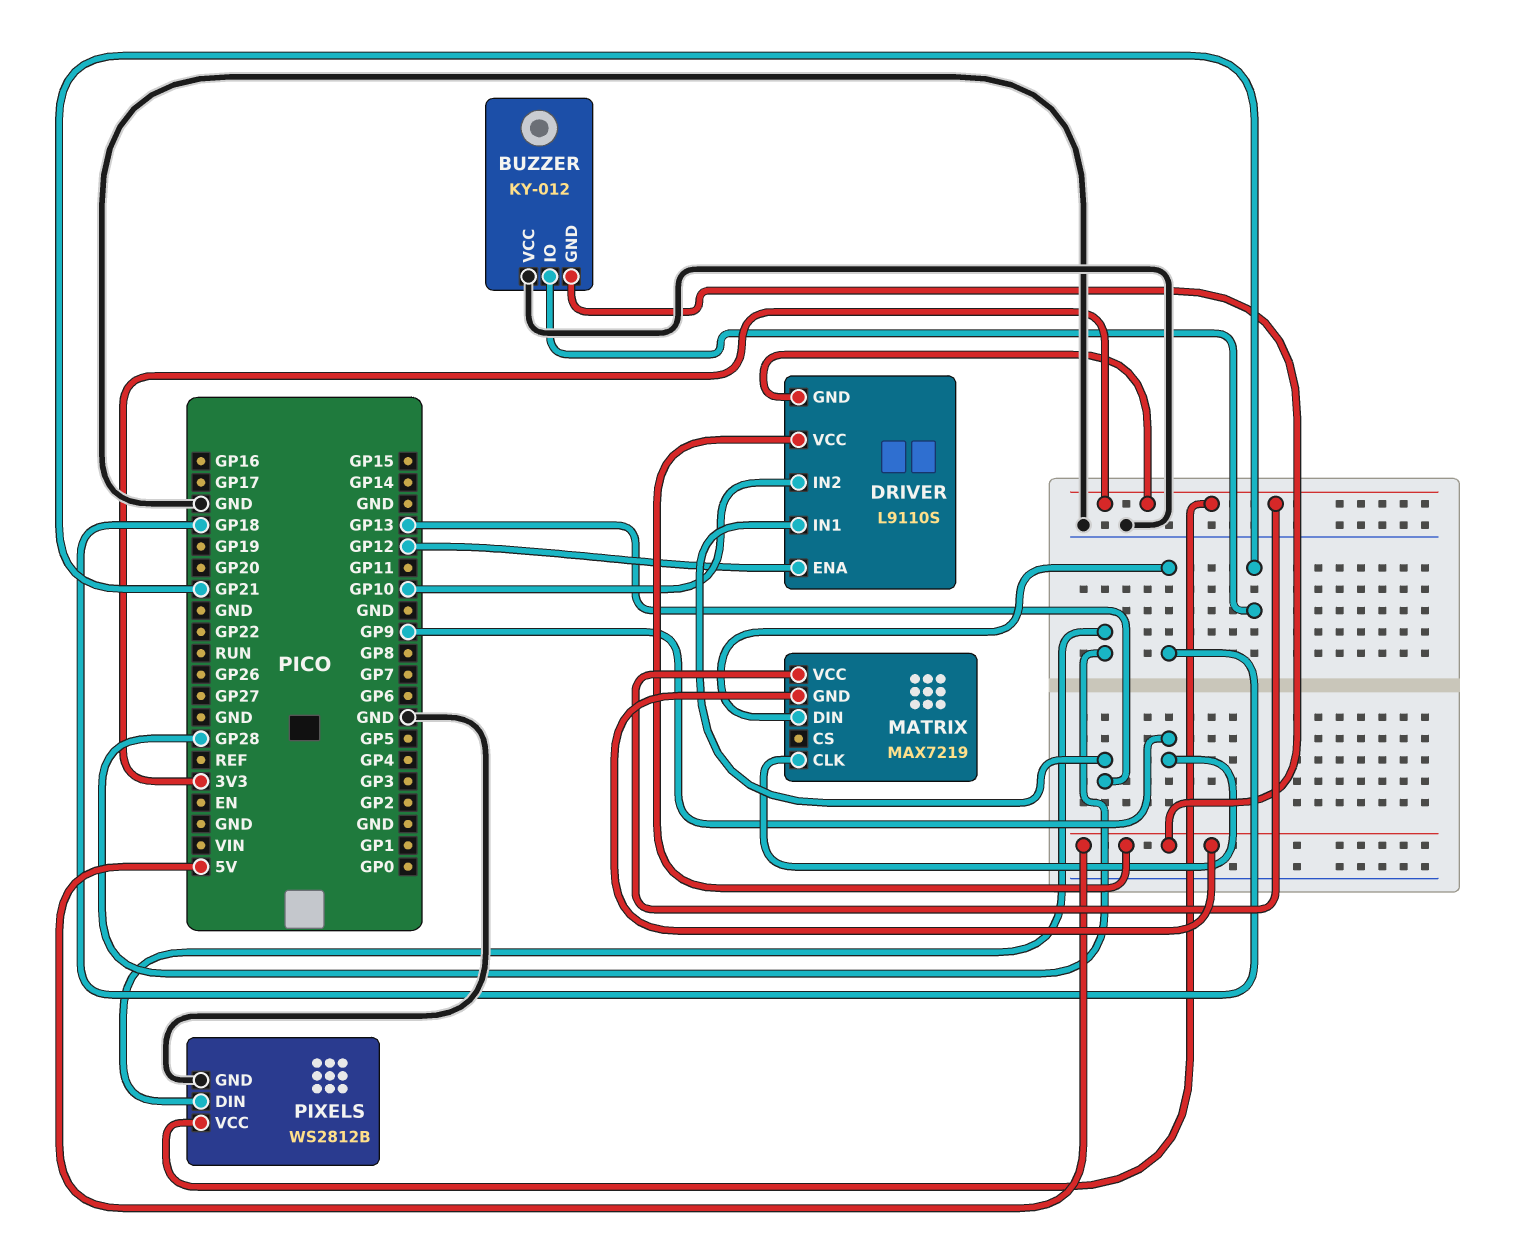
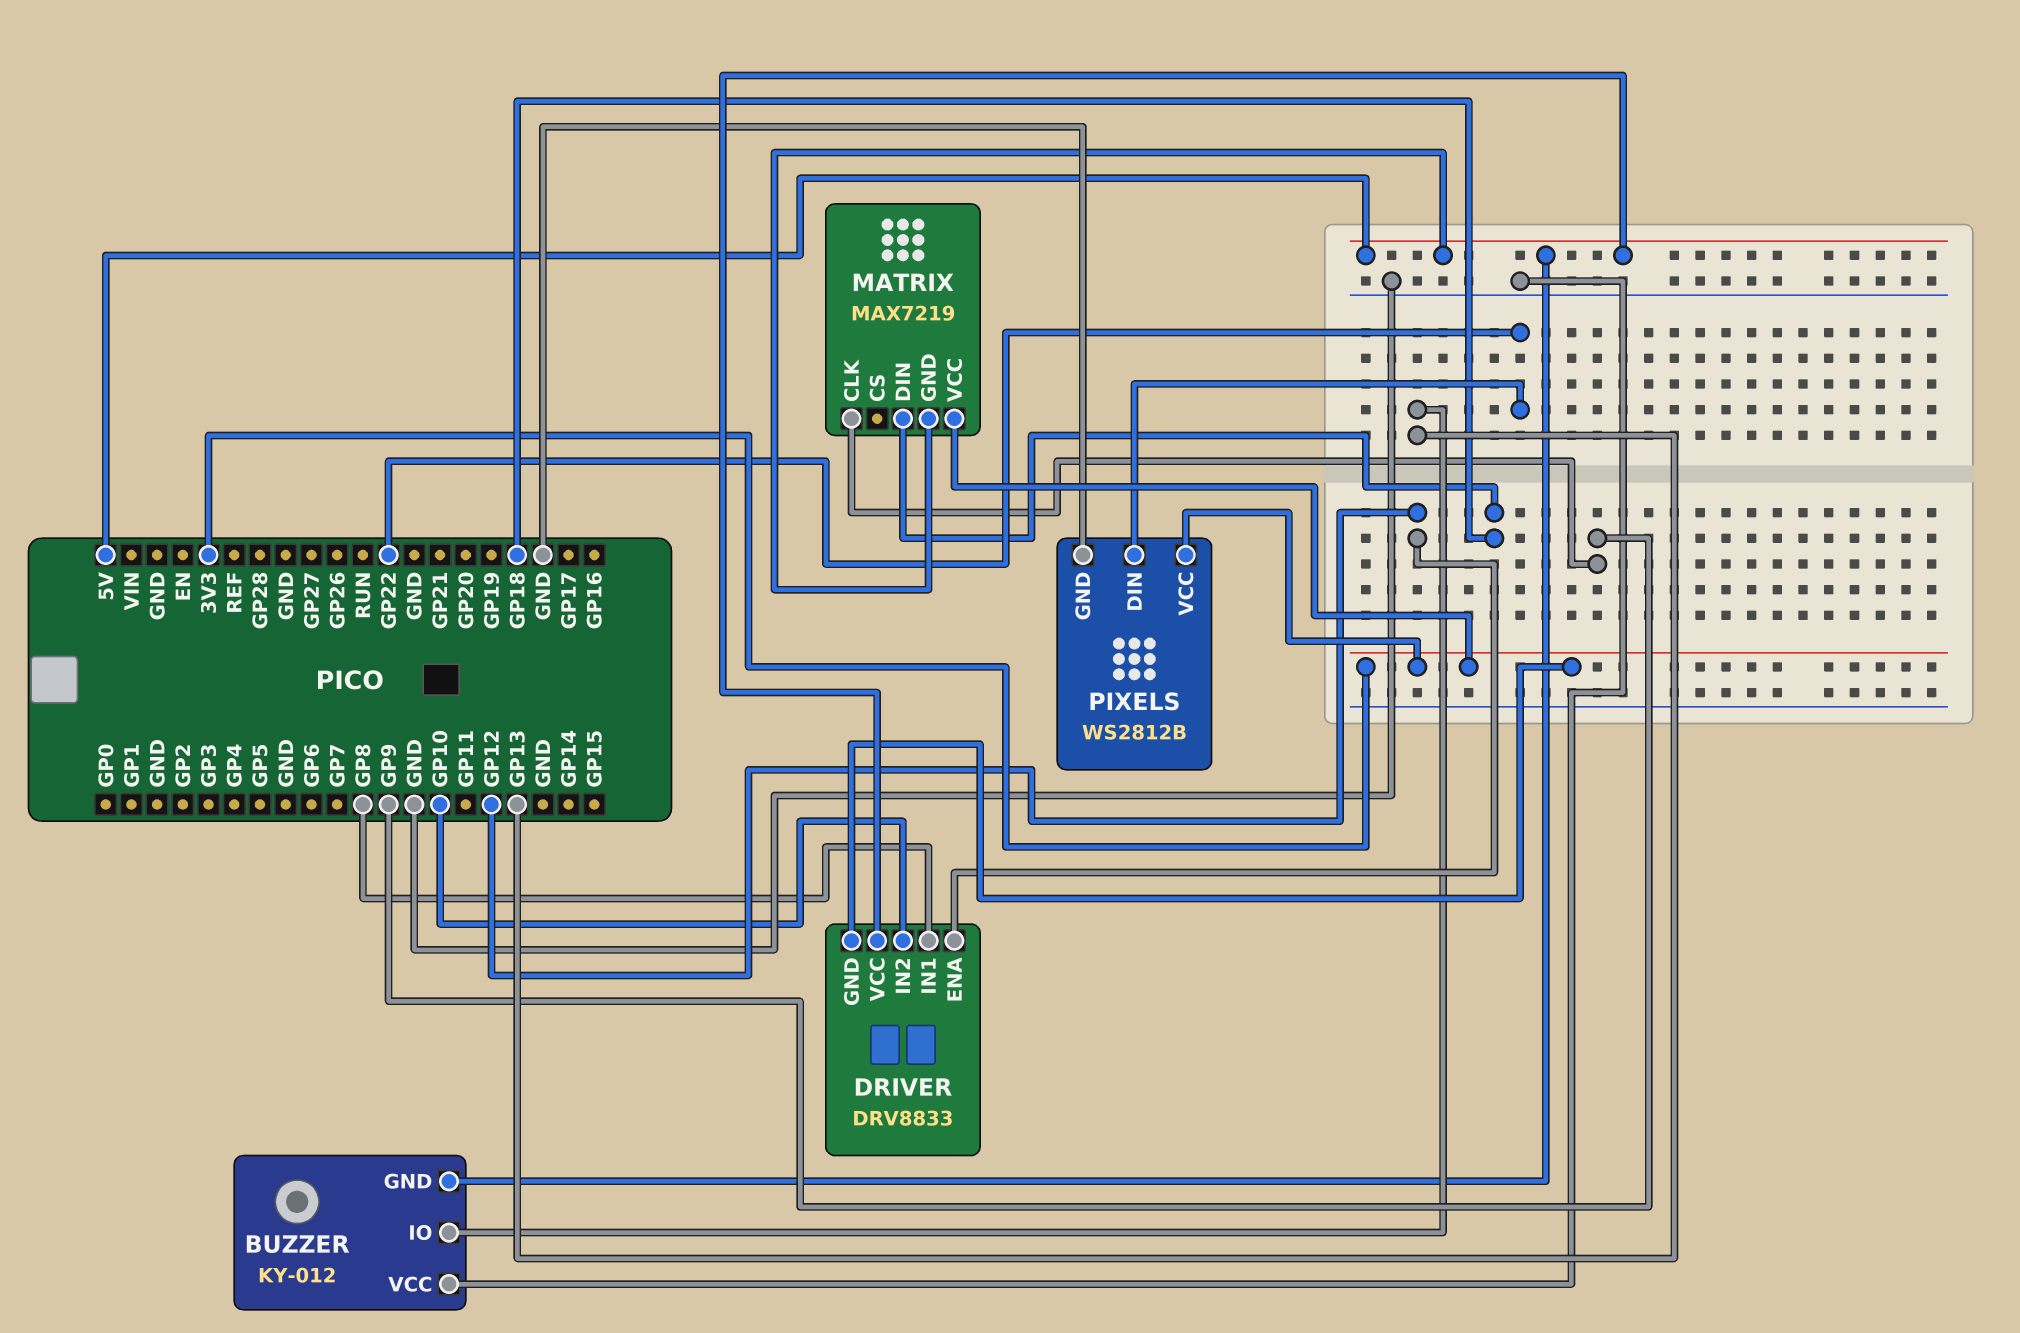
BUZZER pin IO: GP21 -> GP13
DRIVER: L9110S -> DRV8833
DRIVER pin IN1: GP13 -> GP8
PIXELS pin DIN: GP28 -> GP22

